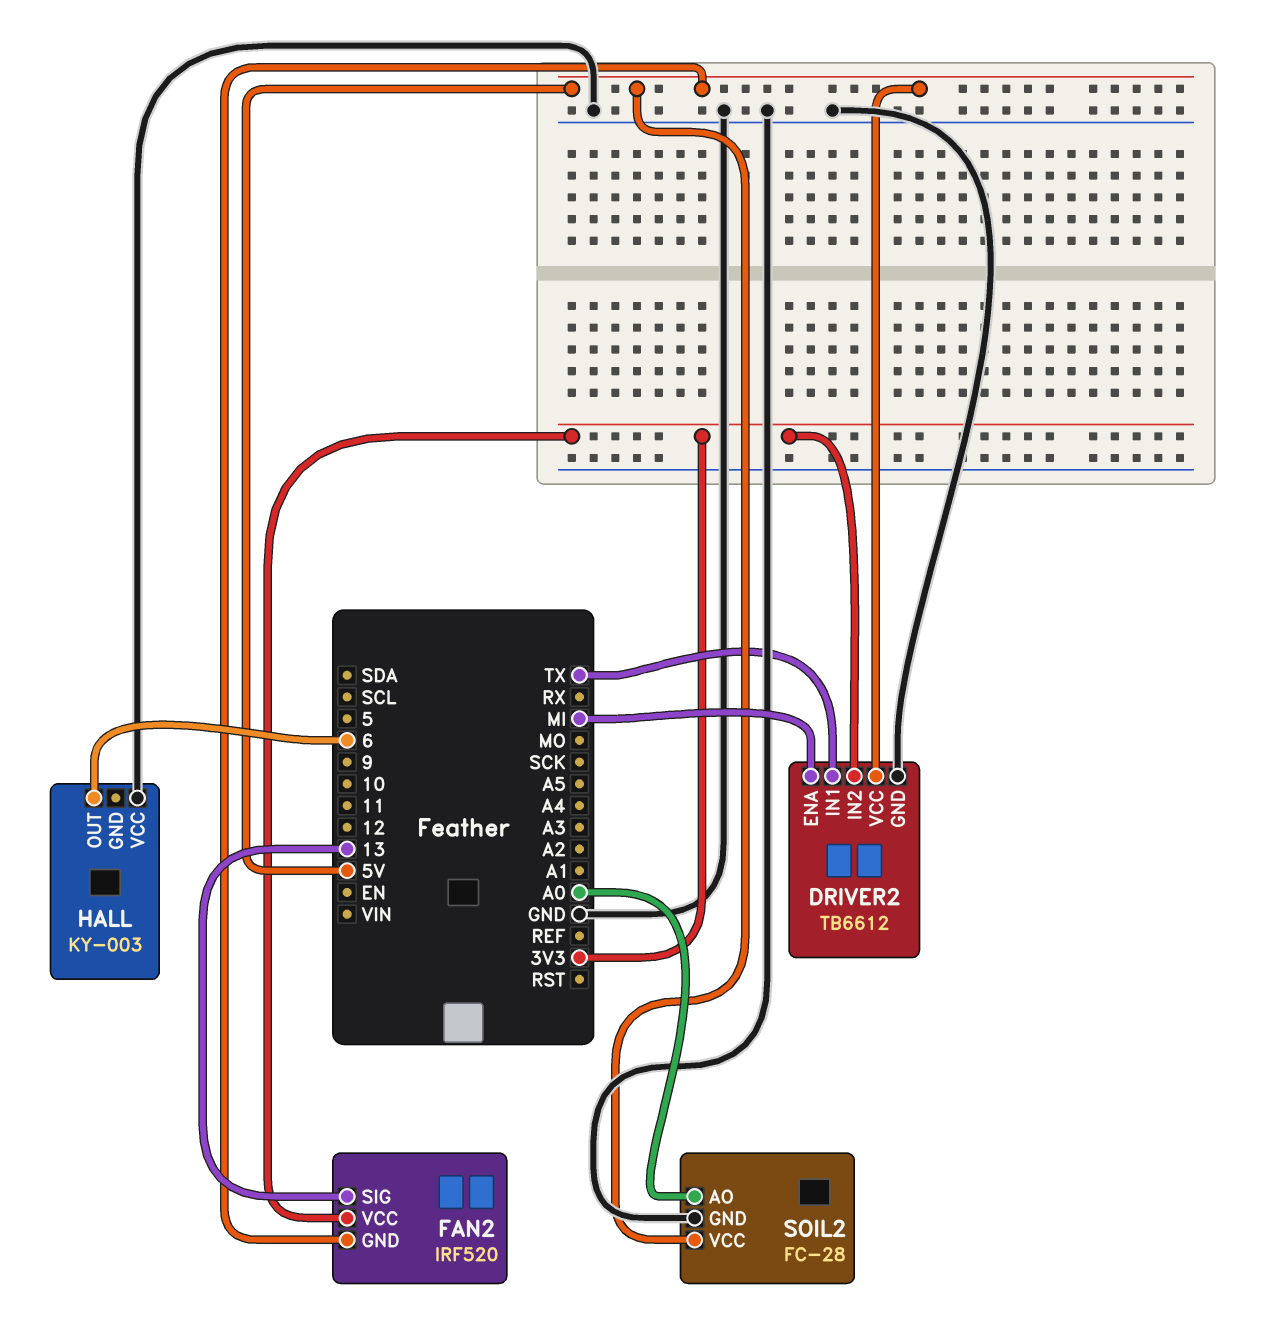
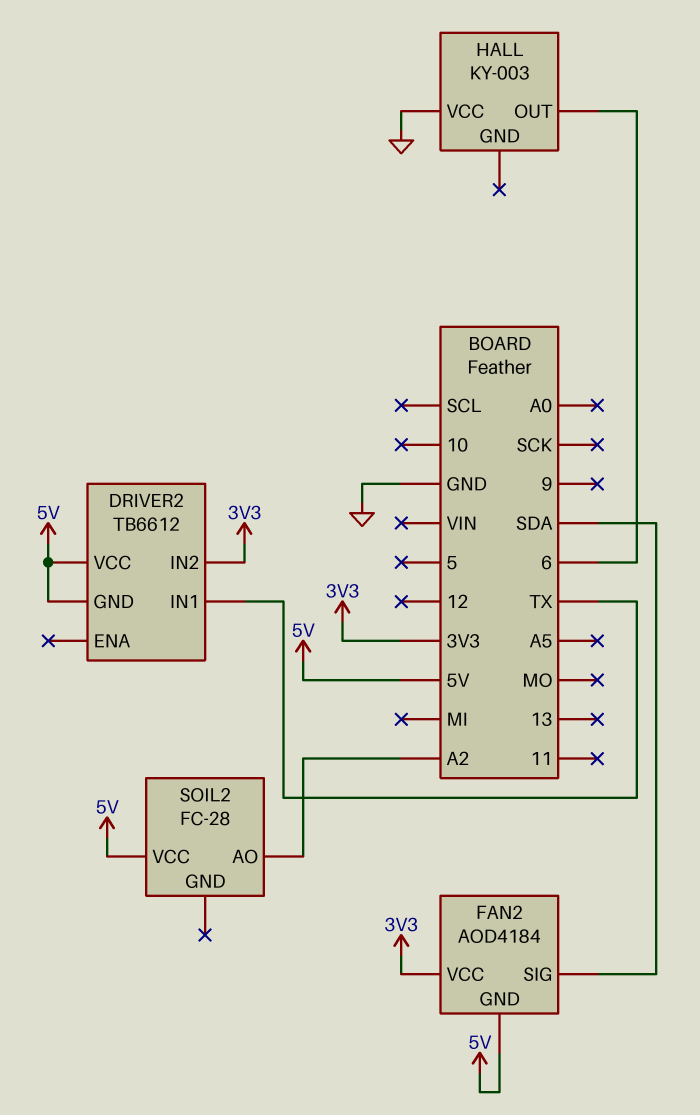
DRIVER2 pin ENA: MI -> none
DRIVER2 pin GND: GND -> 5V
FAN2: IRF520 -> AOD4184
FAN2 pin SIG: 13 -> SDA
SOIL2 pin AO: A0 -> A2
SOIL2 pin GND: GND -> none

